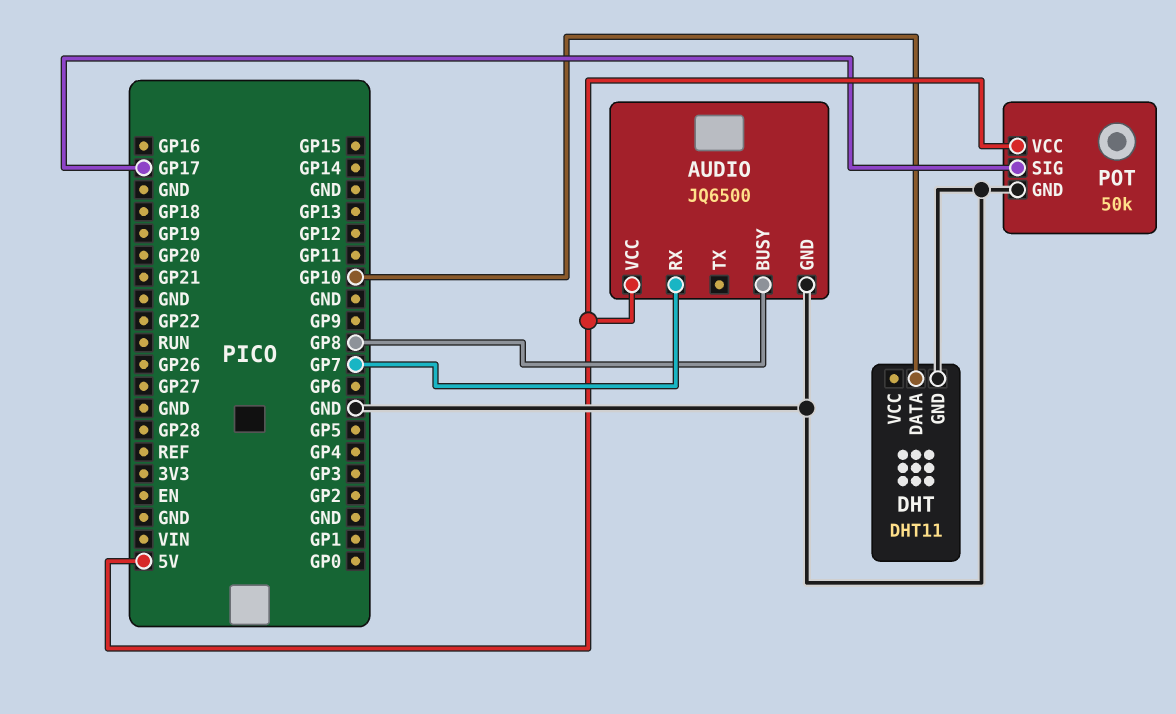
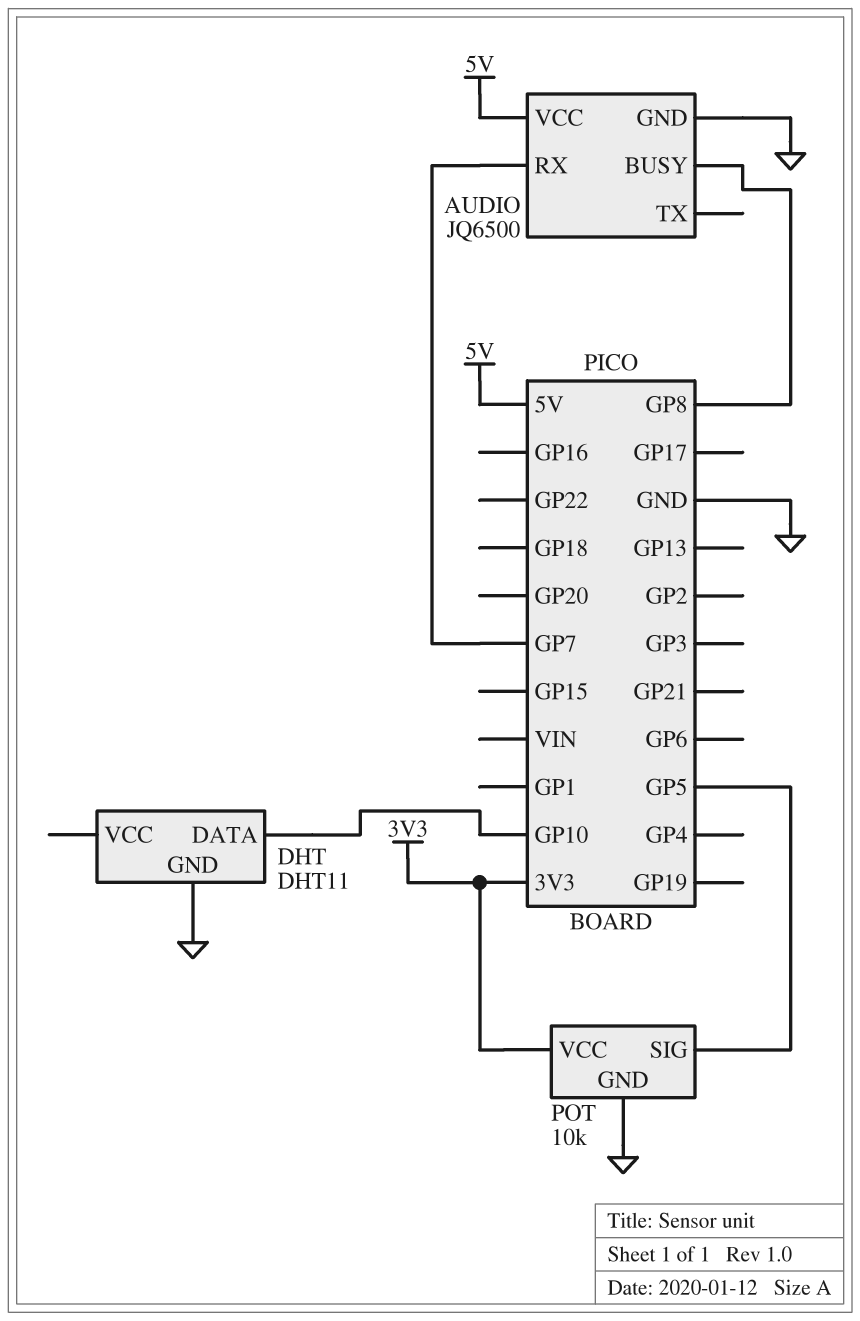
POT: 50k -> 10k
POT pin SIG: GP17 -> GP5
POT pin VCC: 5V -> 3V3

